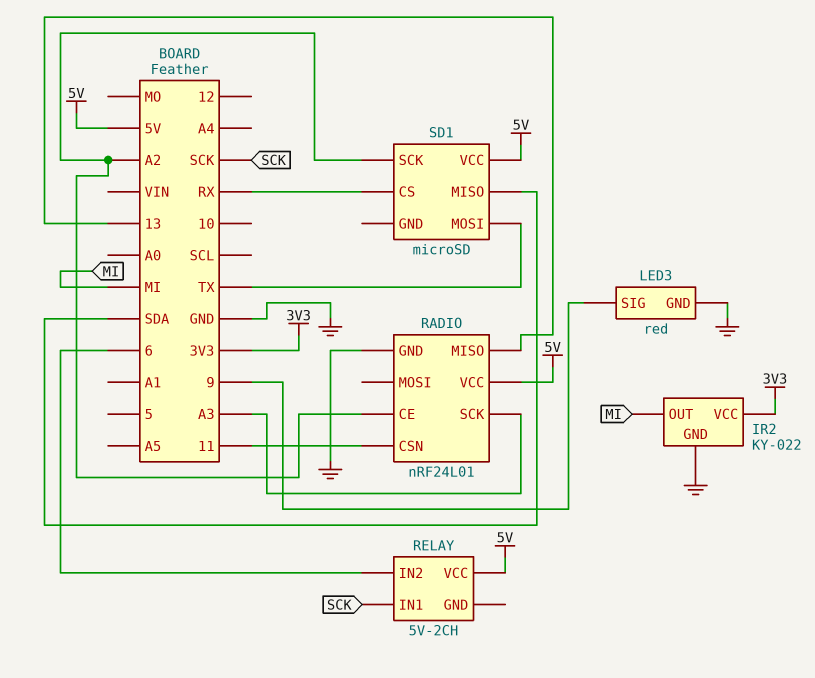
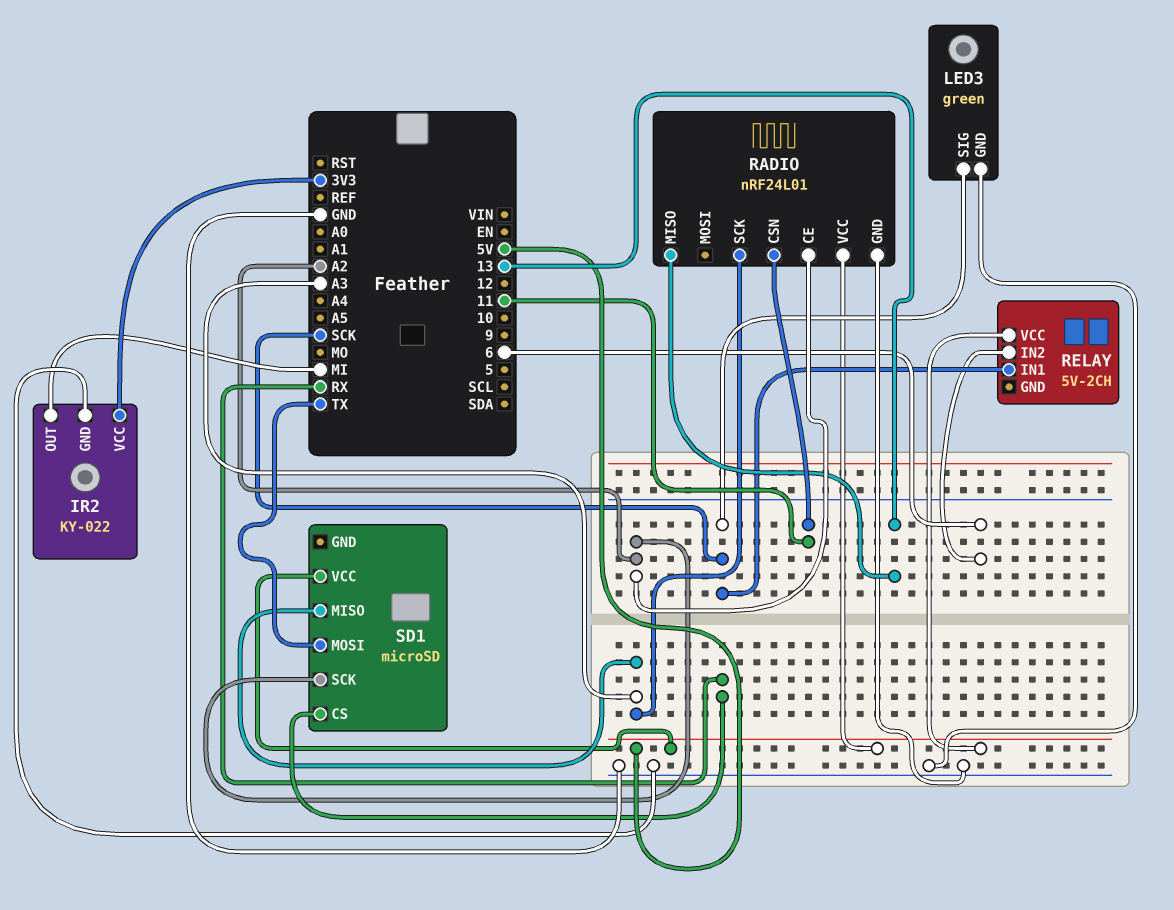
LED3: red -> green
LED3 pin SIG: 9 -> SCK
SD1 pin MISO: SDA -> A3

